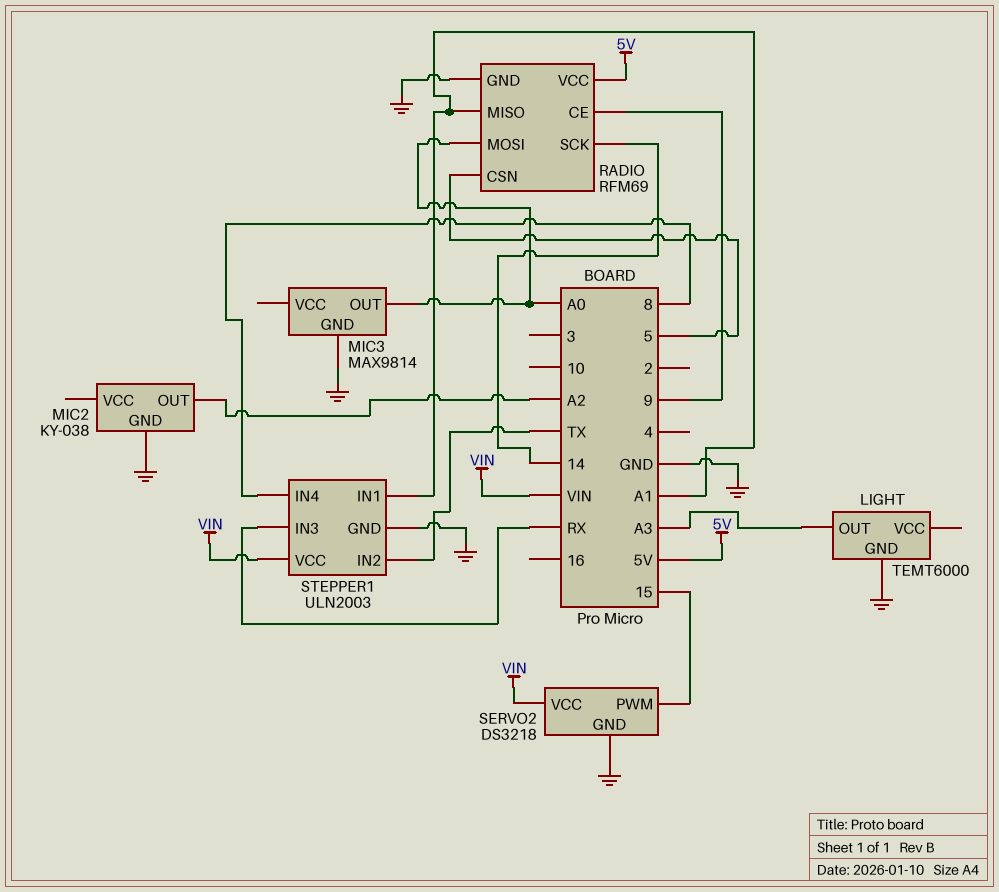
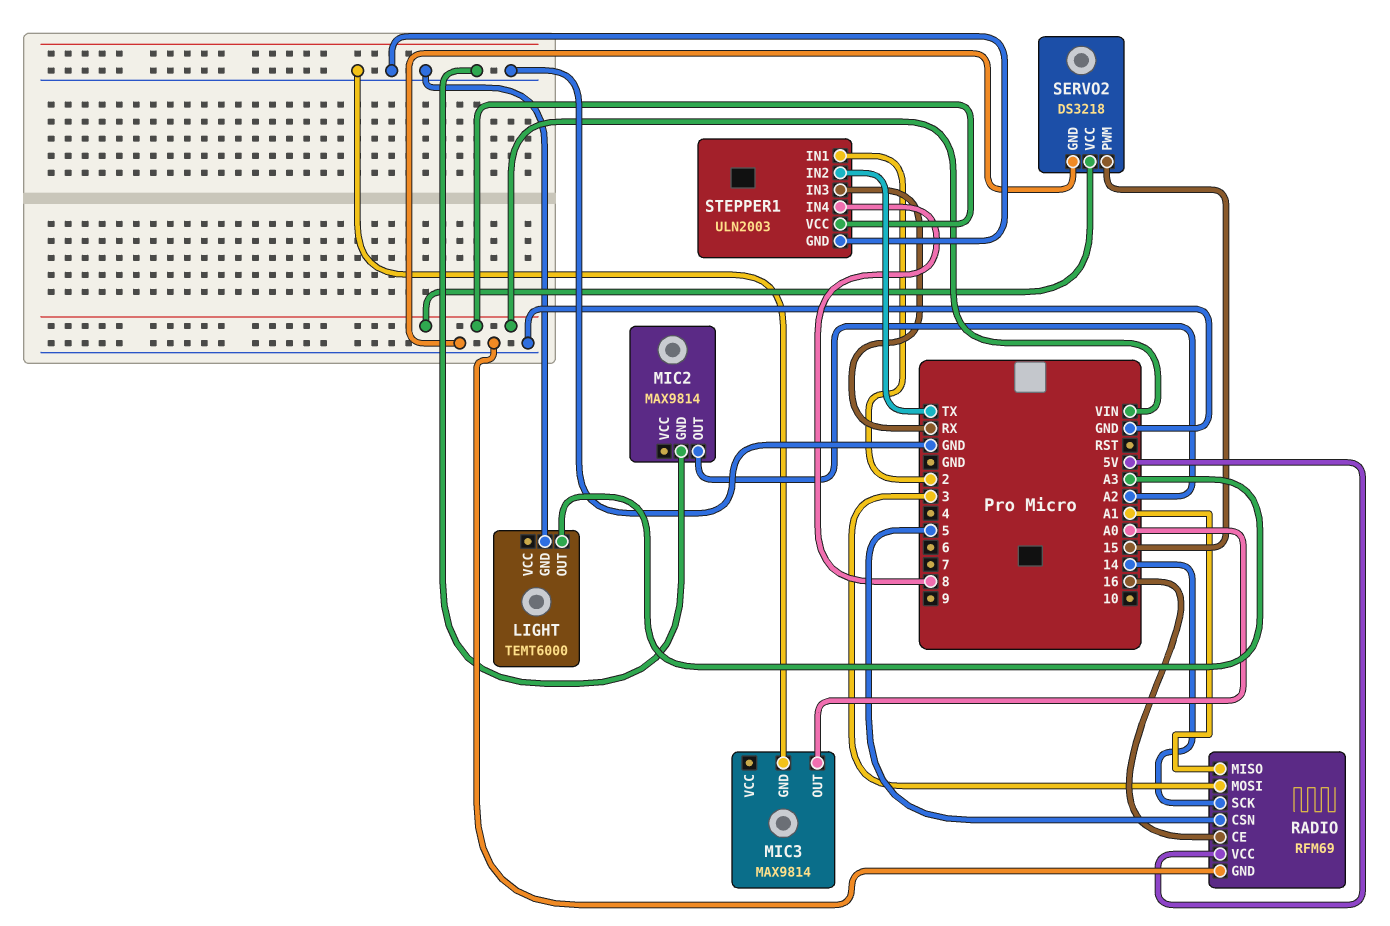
MIC2: KY-038 -> MAX9814
RADIO pin CE: 9 -> 16
RADIO pin MOSI: A0 -> 3
STEPPER1 pin IN1: A1 -> 2

